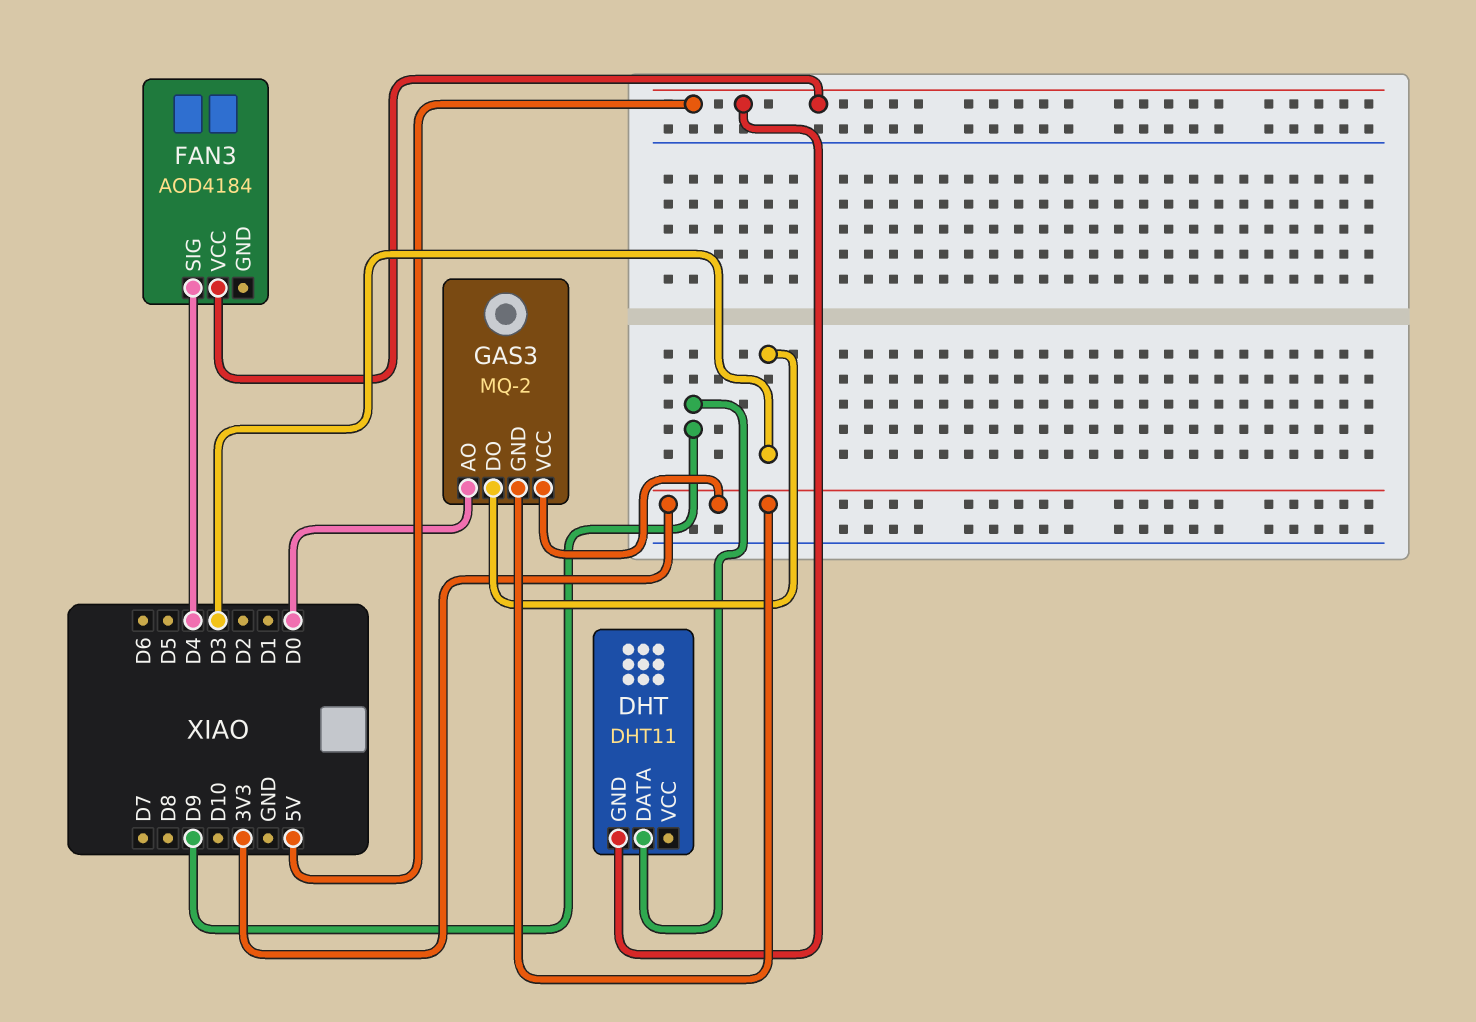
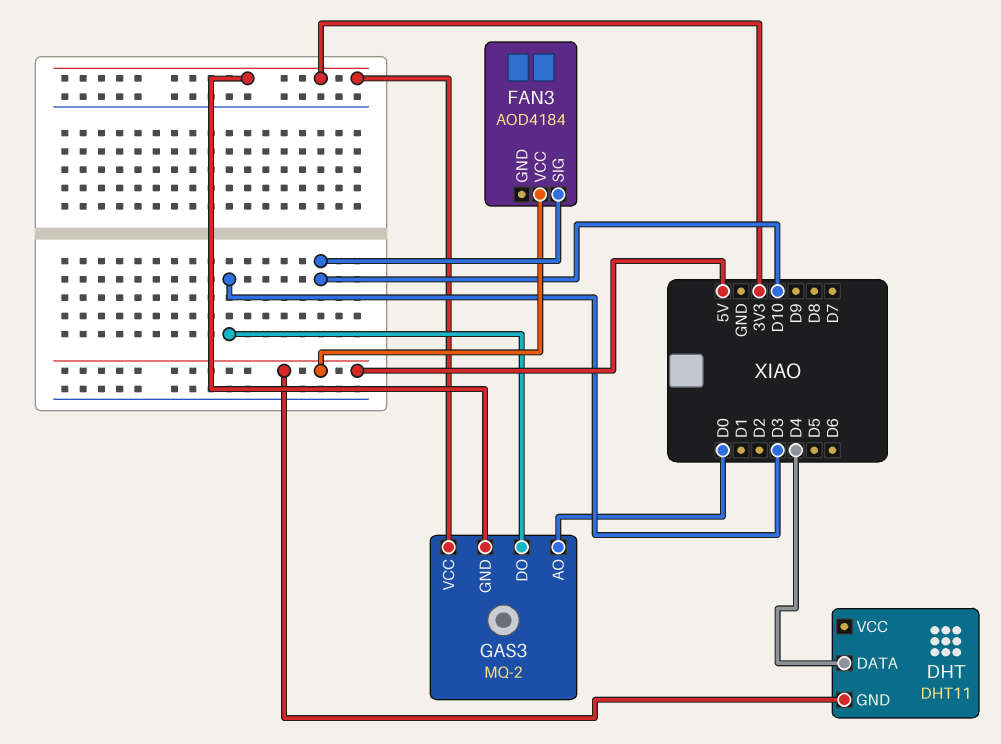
DHT pin DATA: D9 -> D4
FAN3 pin SIG: D4 -> D10

